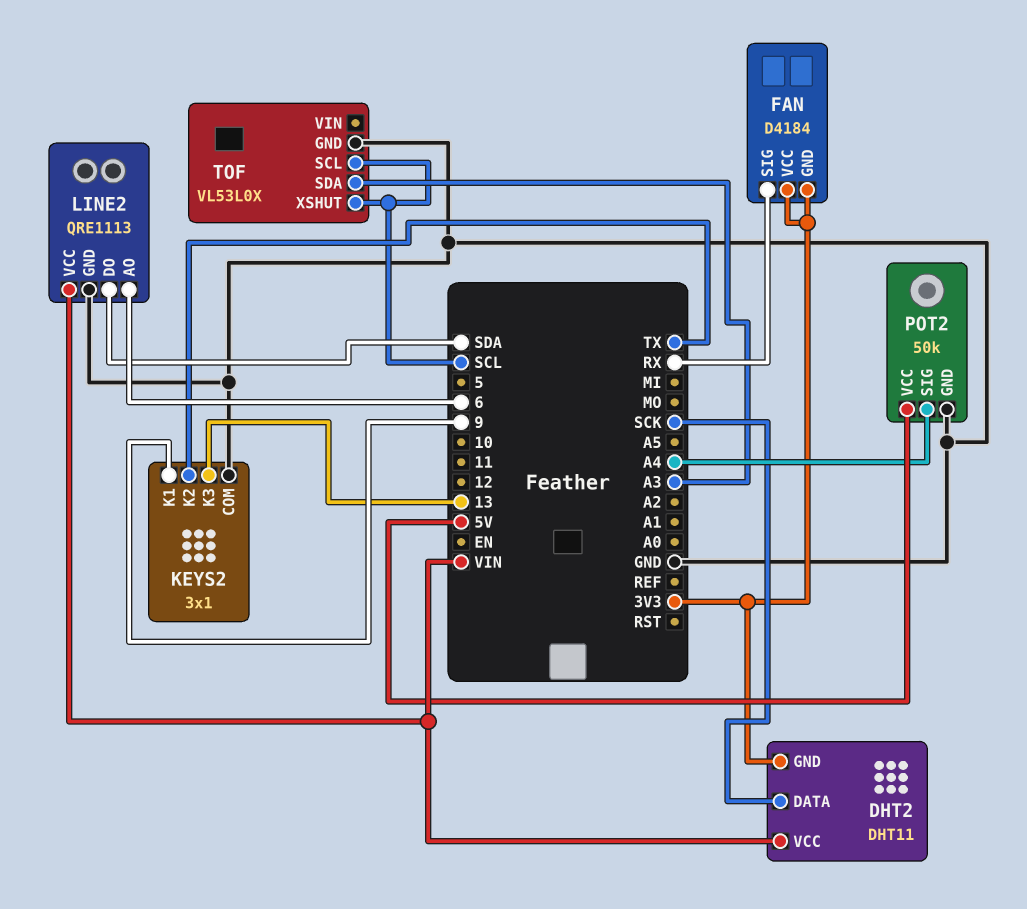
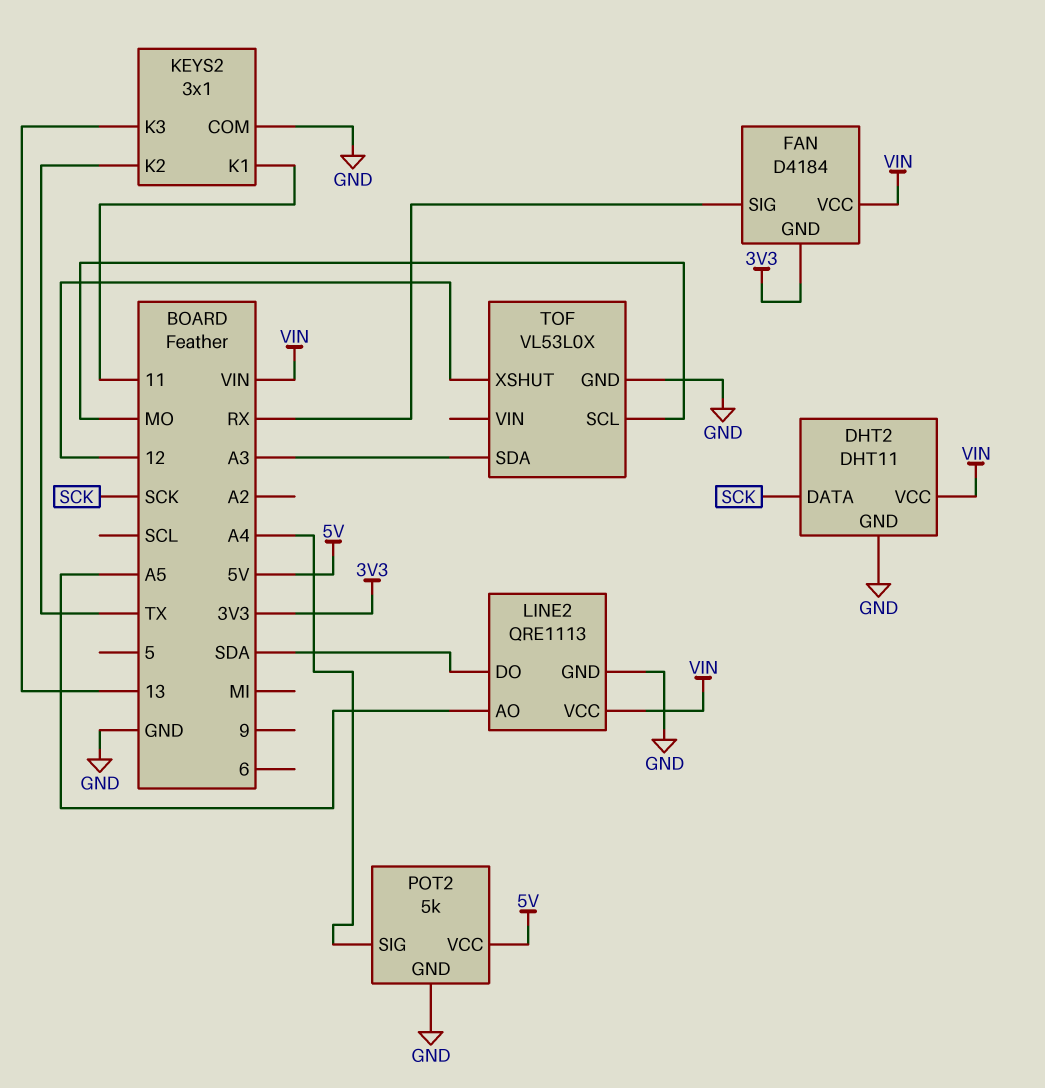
DHT2 pin GND: 3V3 -> GND
FAN pin VCC: 3V3 -> VIN
KEYS2 pin K1: 9 -> 11
LINE2 pin AO: 6 -> A5
POT2: 50k -> 5k
TOF pin SCL: SCL -> MO
TOF pin XSHUT: SCL -> 12

